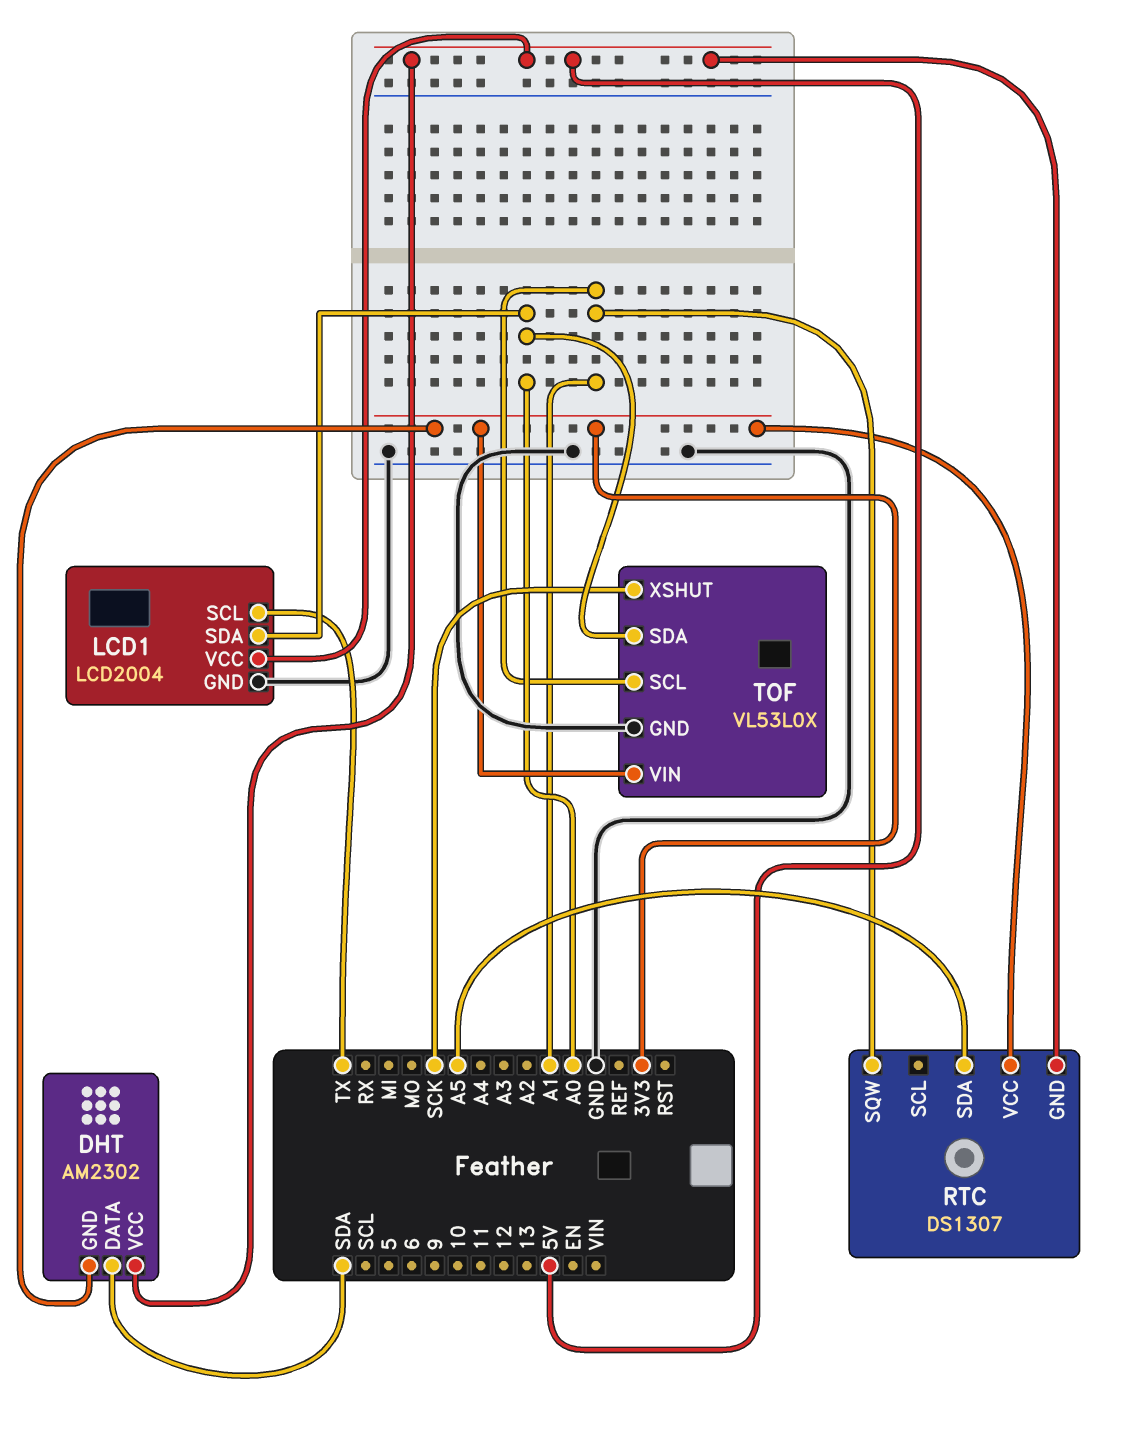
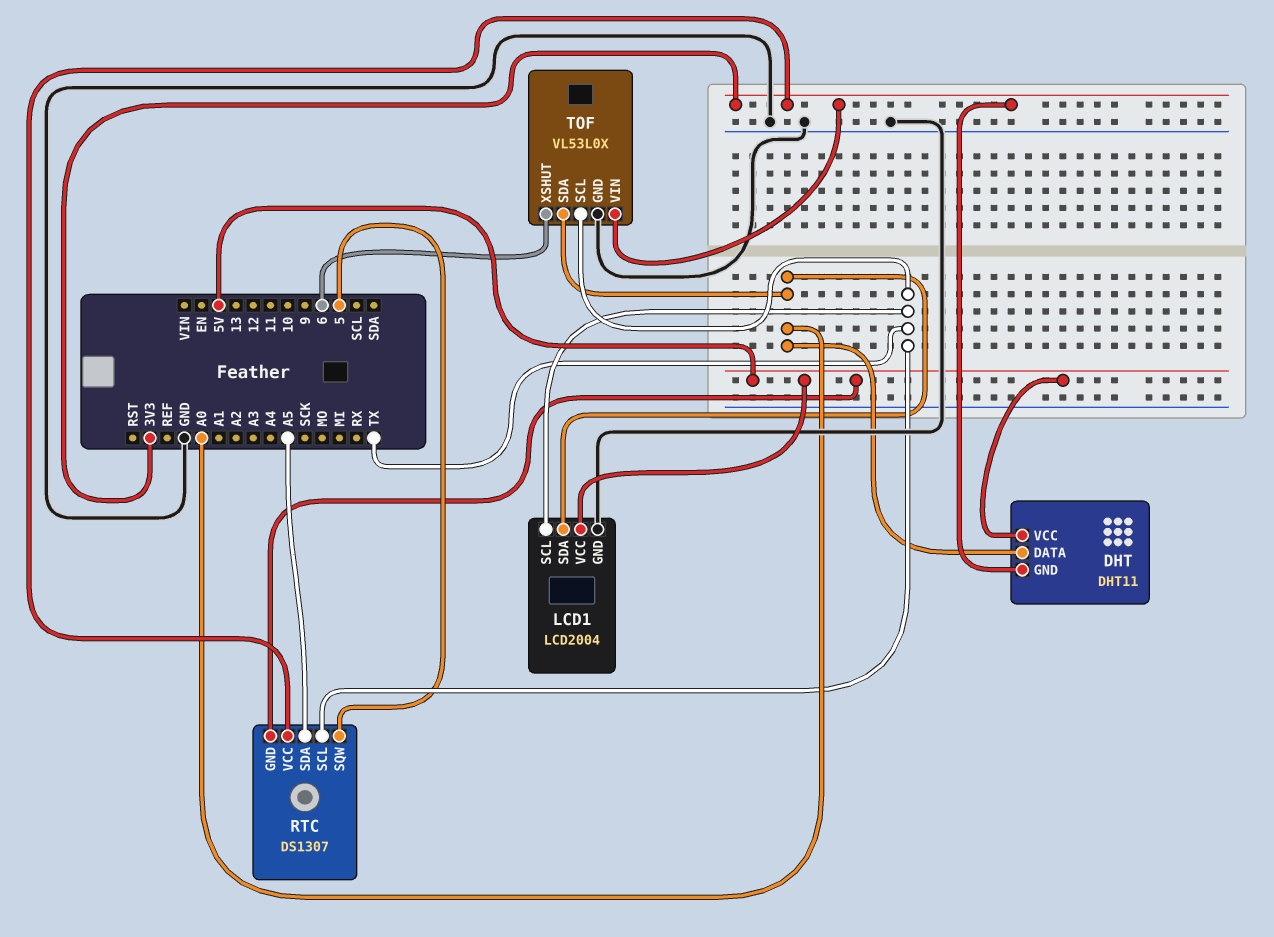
DHT: AM2302 -> DHT11
DHT pin DATA: SDA -> A0
RTC pin SCL: none -> TX
RTC pin SQW: A1 -> 5
TOF pin SCL: A1 -> TX
TOF pin XSHUT: SCK -> 6

